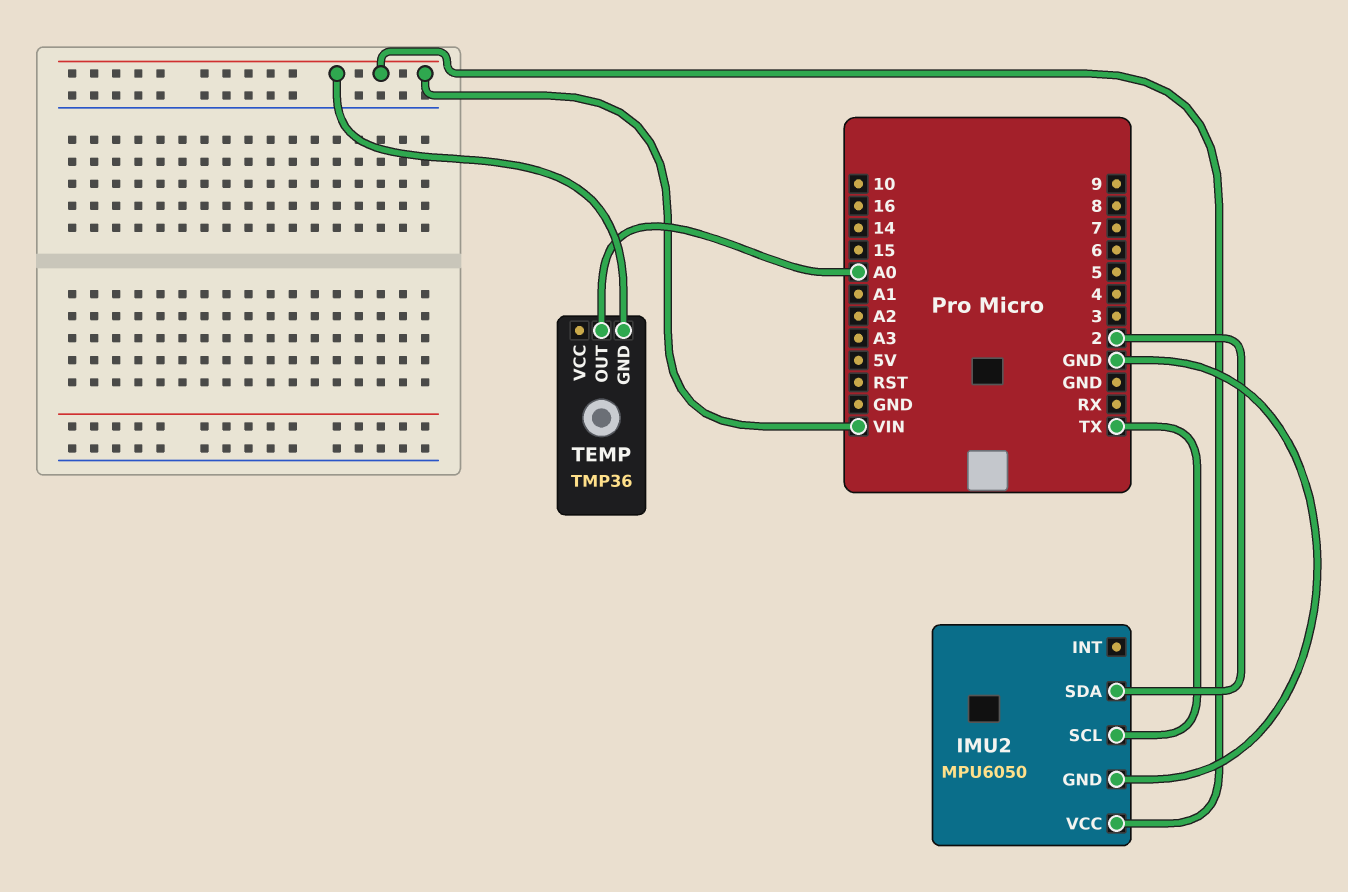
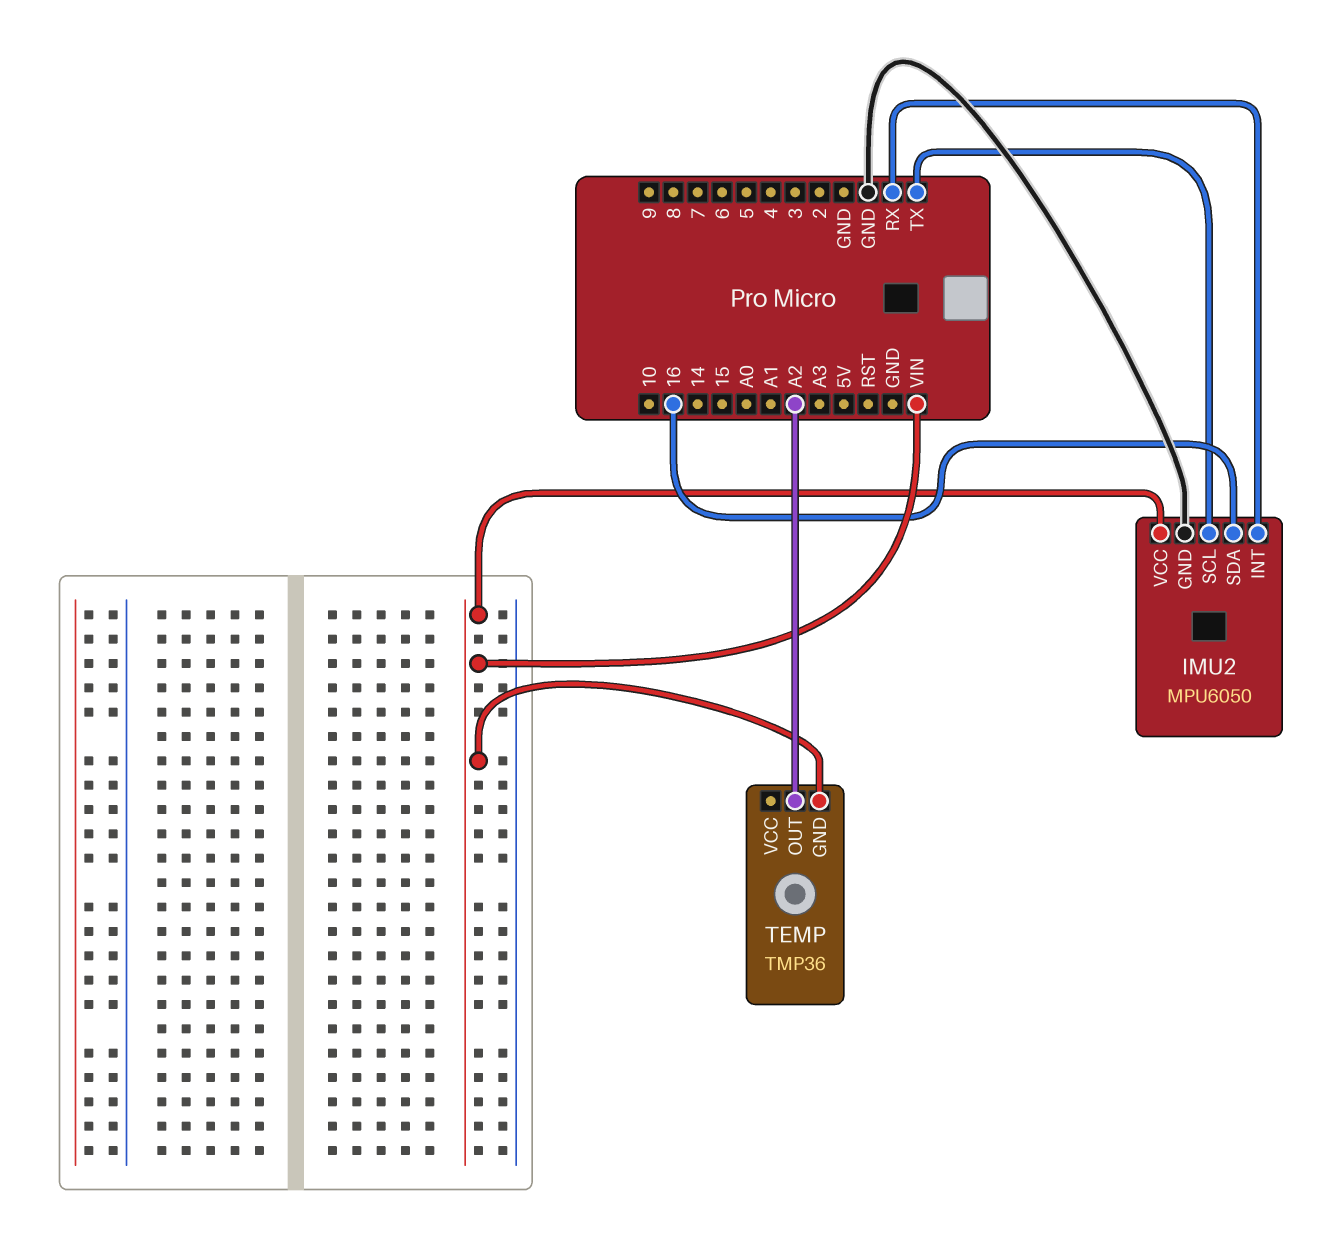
IMU2 pin INT: none -> RX
IMU2 pin SDA: 2 -> 16
TEMP pin OUT: A0 -> A2

